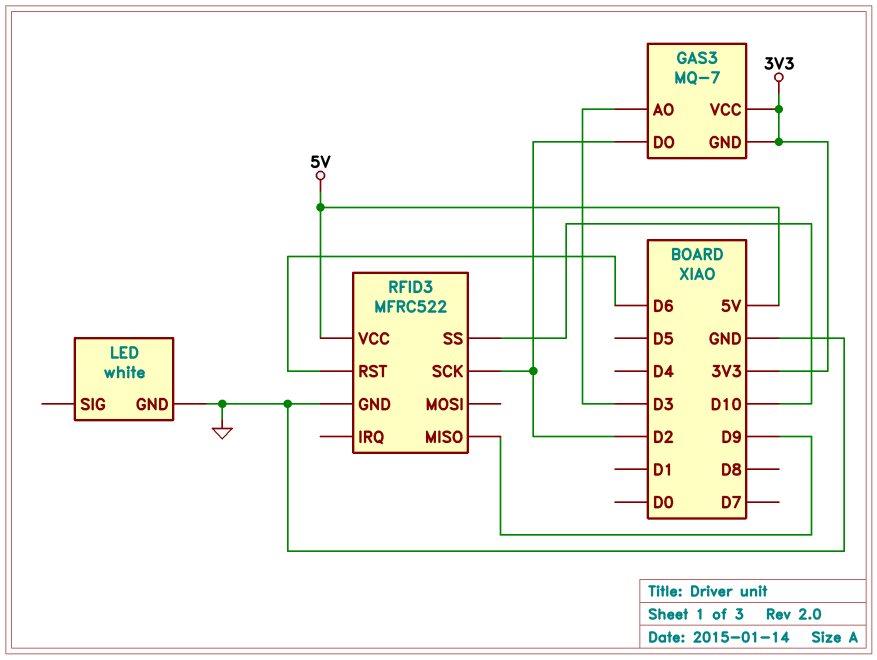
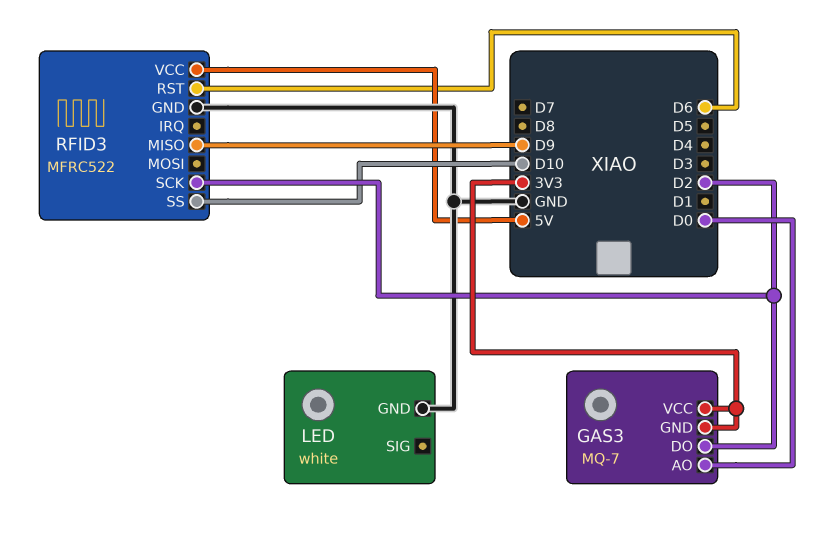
GAS3 pin AO: D3 -> D0

